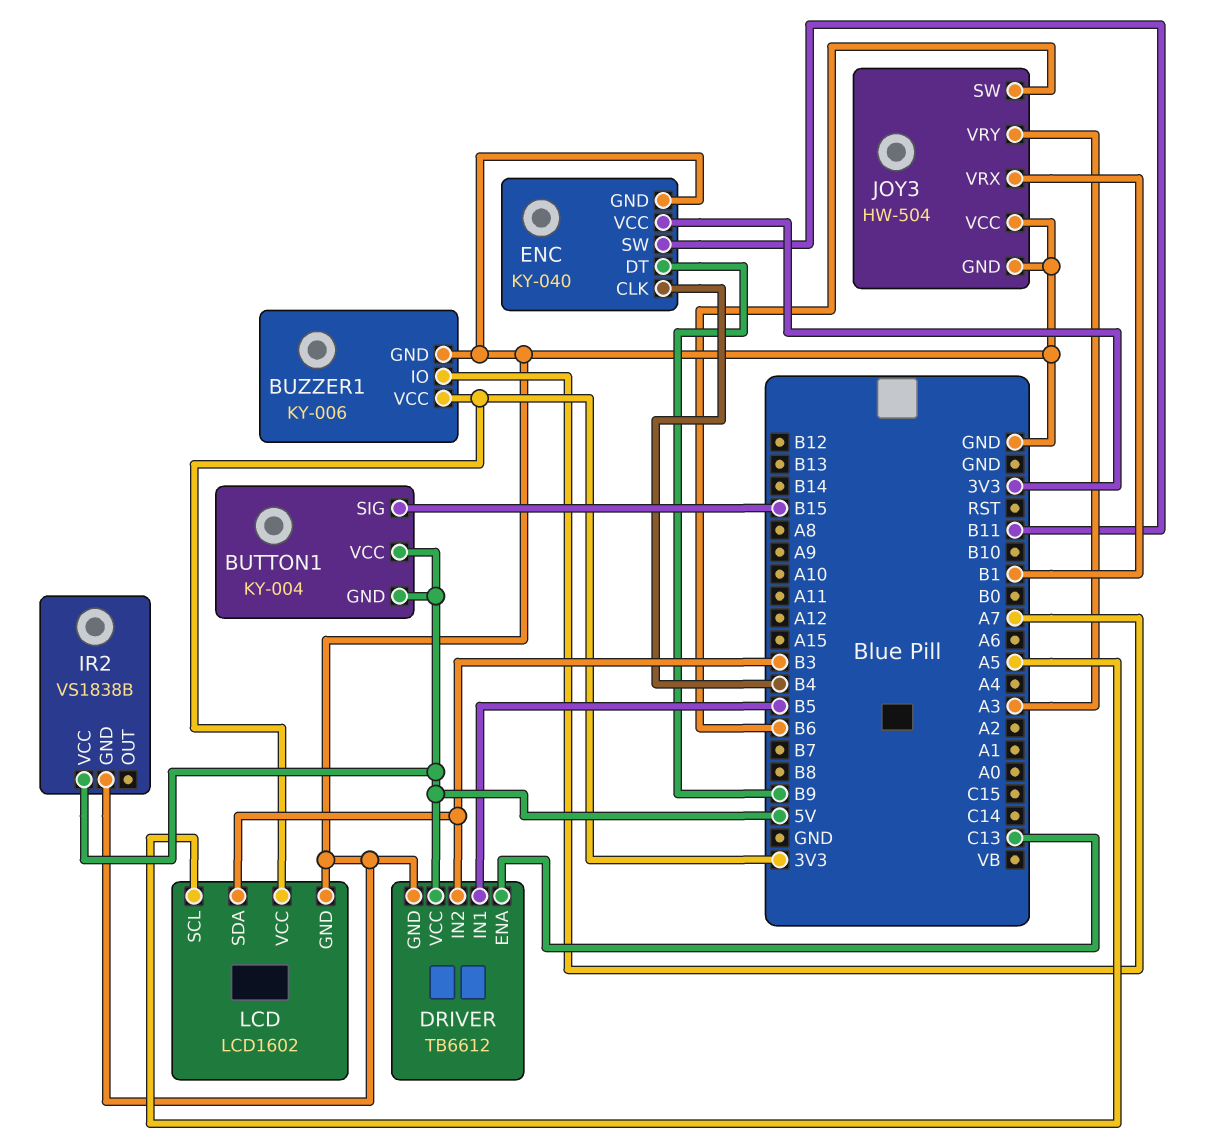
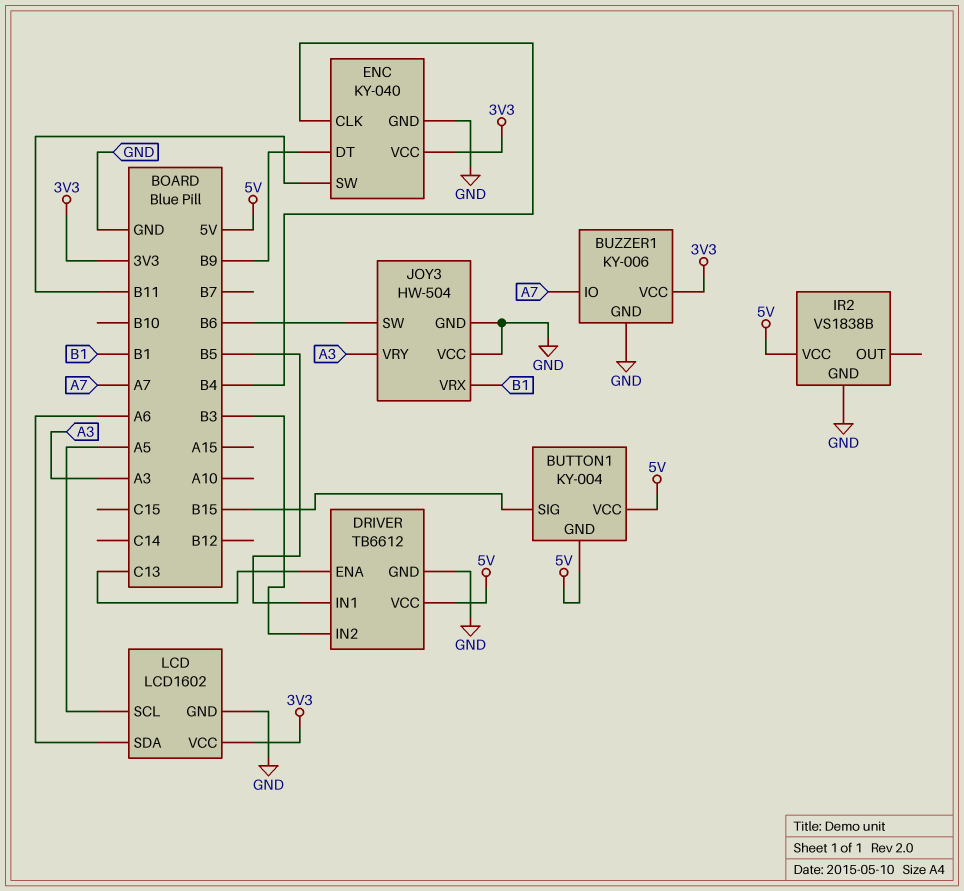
LCD pin SDA: B3 -> A6

